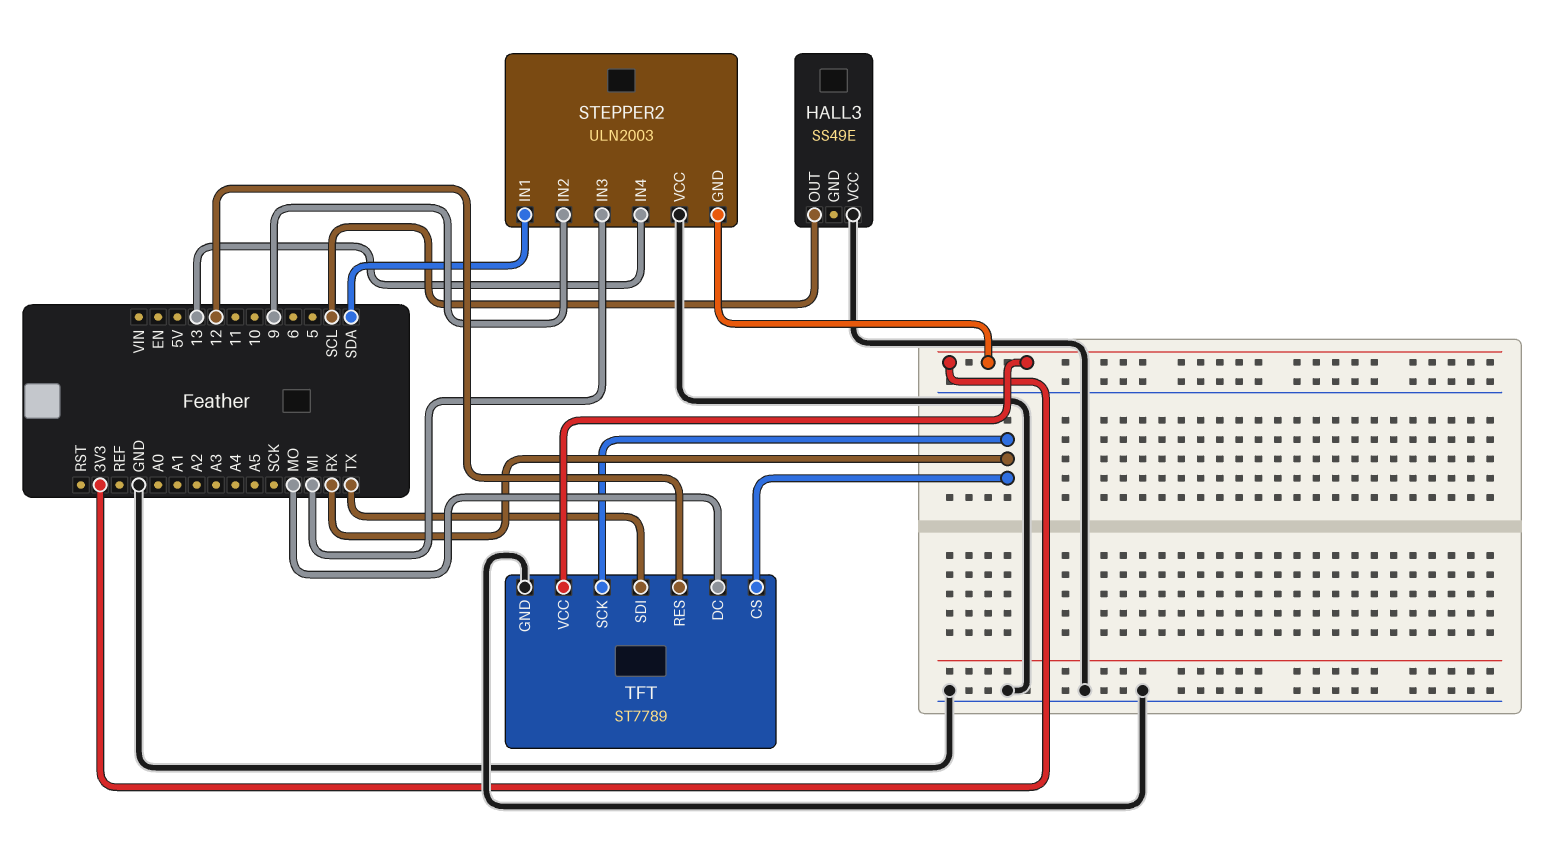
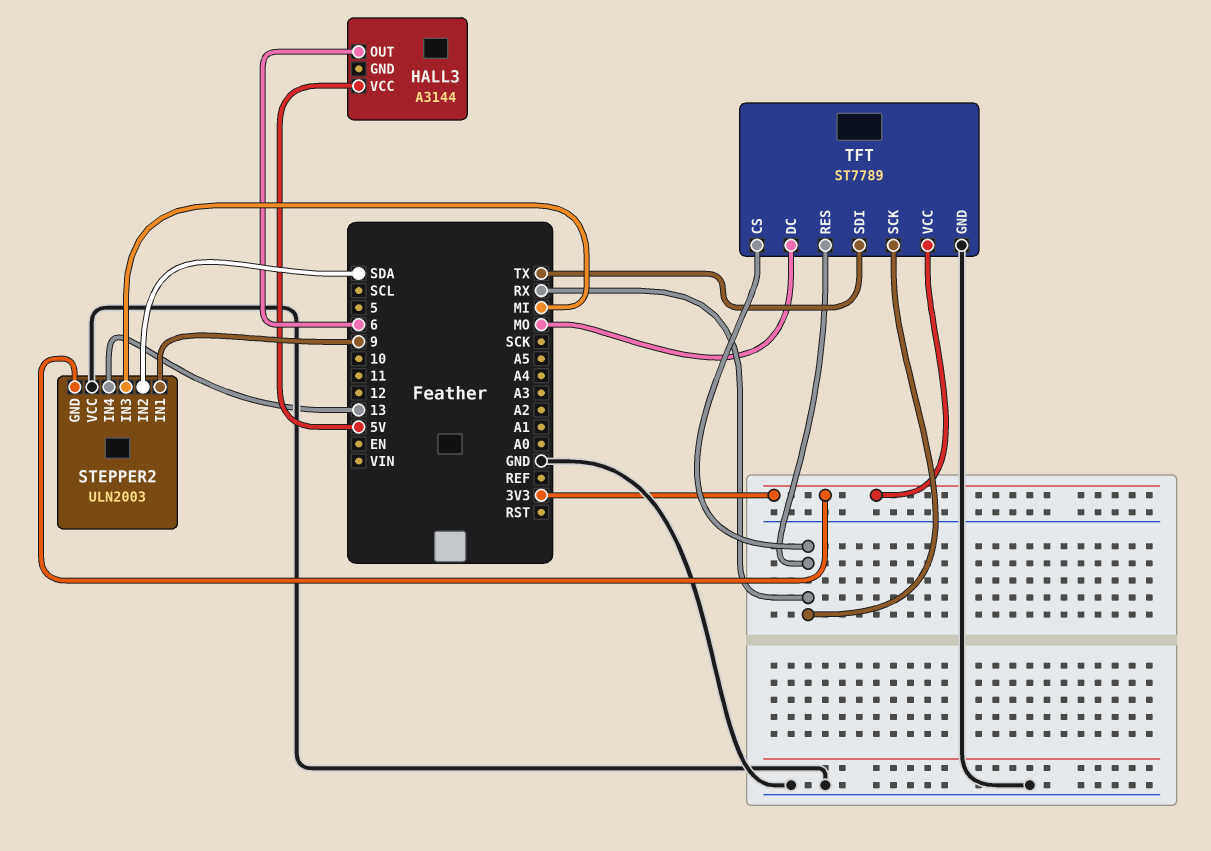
HALL3: SS49E -> A3144
HALL3 pin OUT: SCL -> 6
HALL3 pin VCC: GND -> 5V
STEPPER2 pin IN1: SDA -> 9
STEPPER2 pin IN2: 9 -> SDA
TFT pin RES: 12 -> RX

